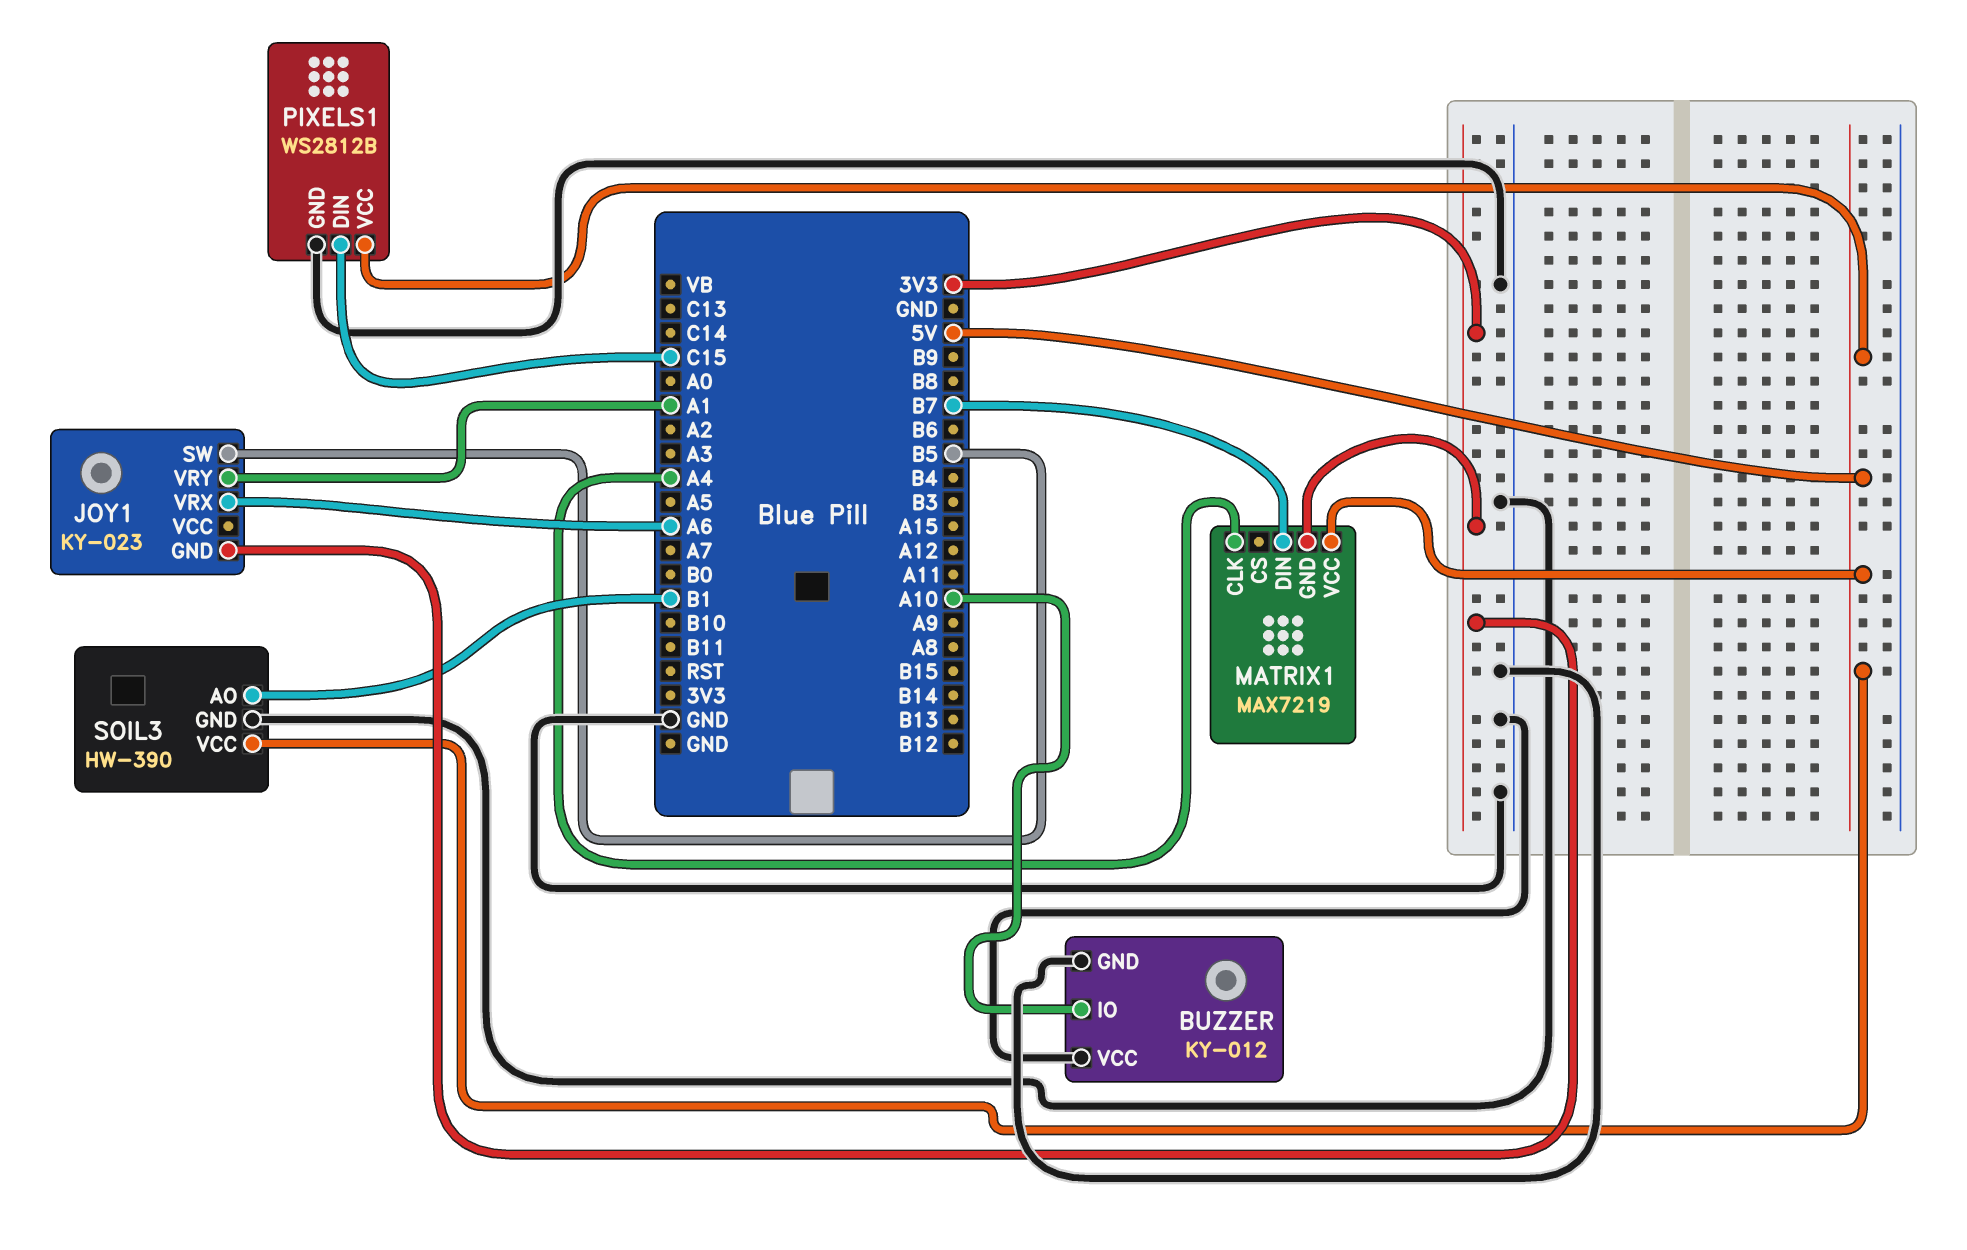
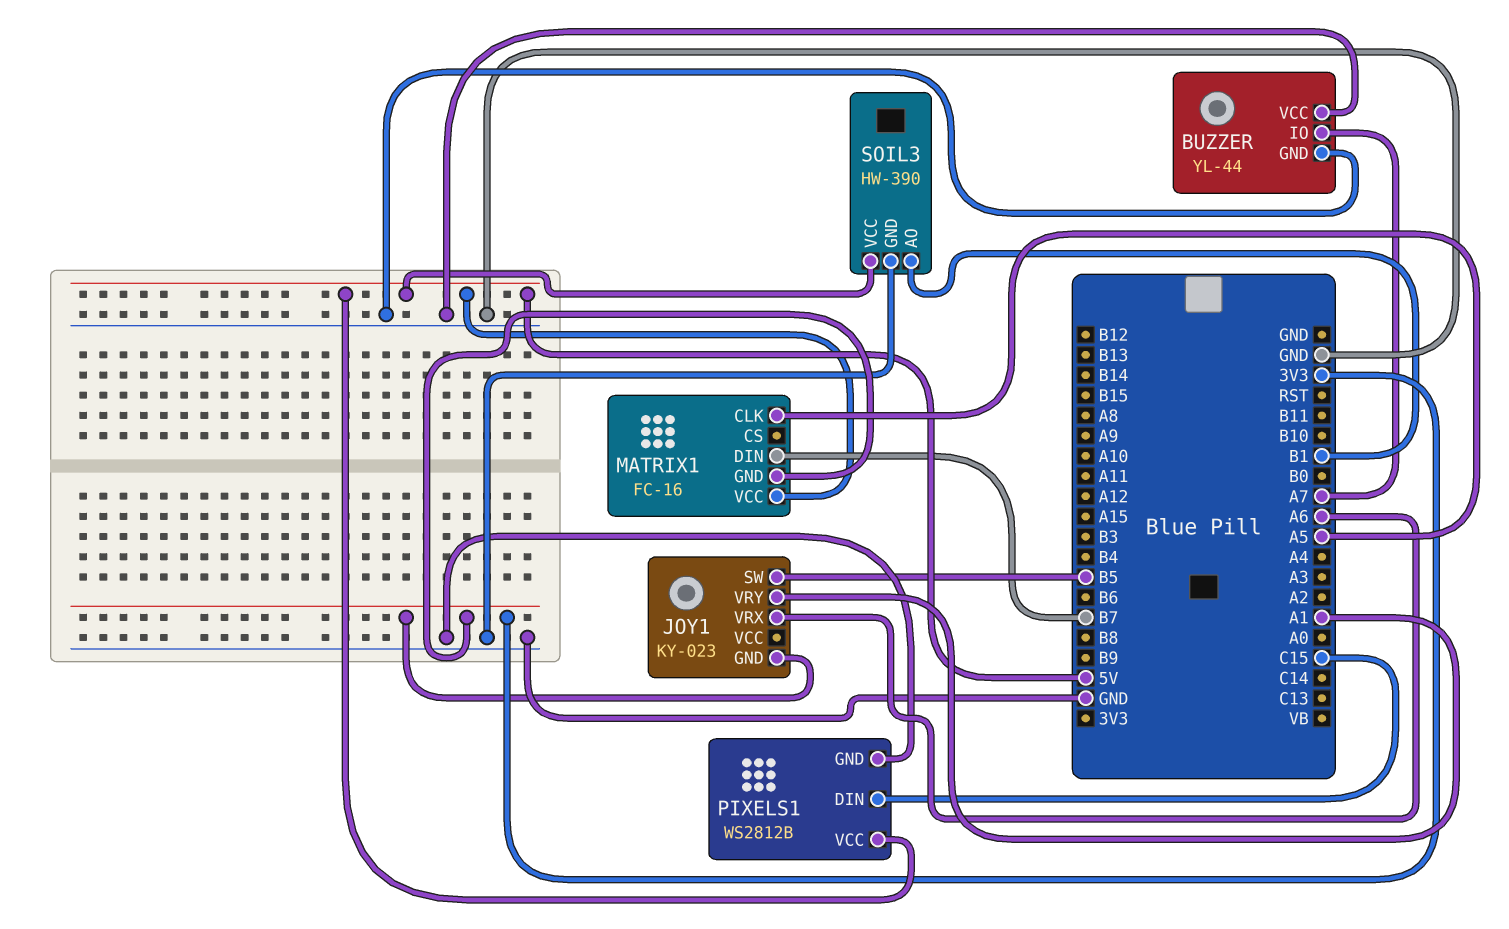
BUZZER: KY-012 -> YL-44
BUZZER pin IO: A10 -> A7
MATRIX1: MAX7219 -> FC-16
MATRIX1 pin CLK: A4 -> A5

